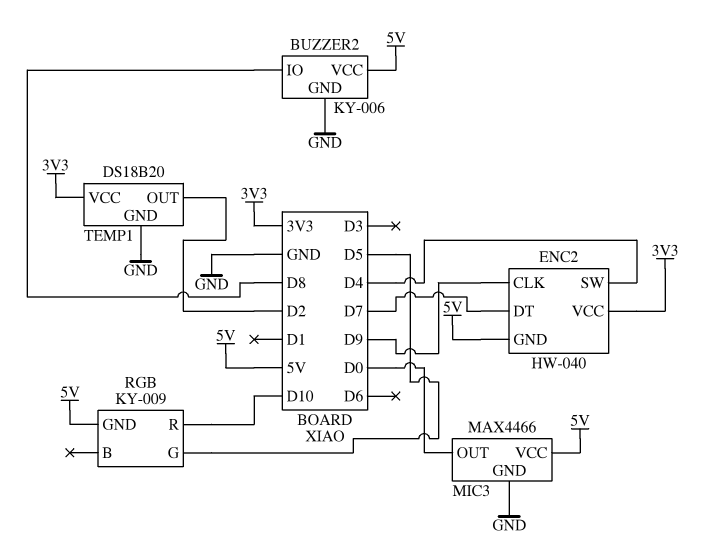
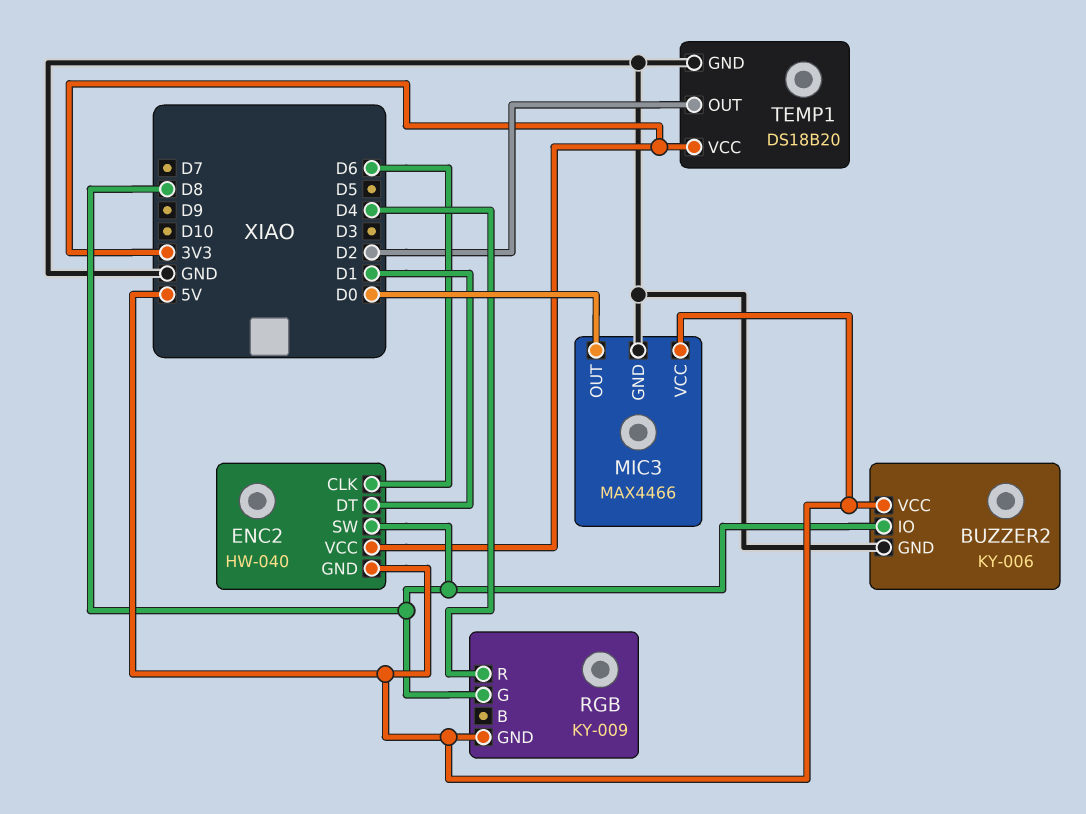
ENC2 pin CLK: D9 -> D6
ENC2 pin DT: D7 -> D1
ENC2 pin SW: D4 -> D8
RGB pin G: D5 -> D8
RGB pin R: D10 -> D4

